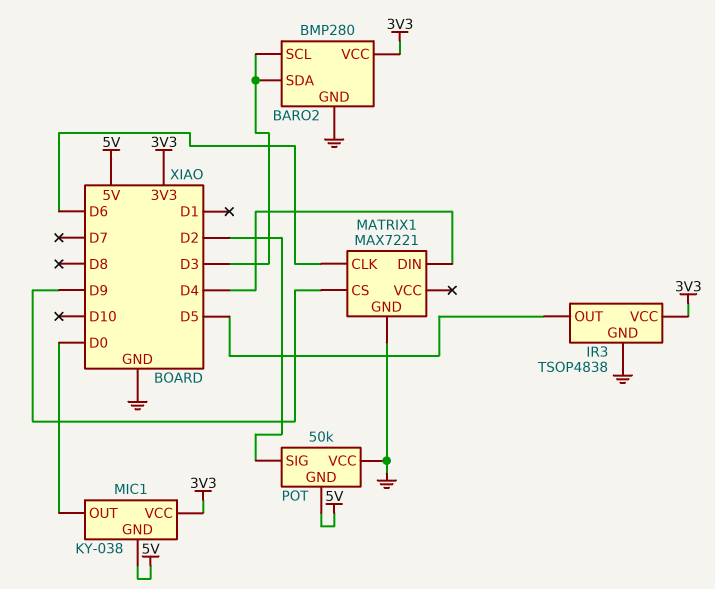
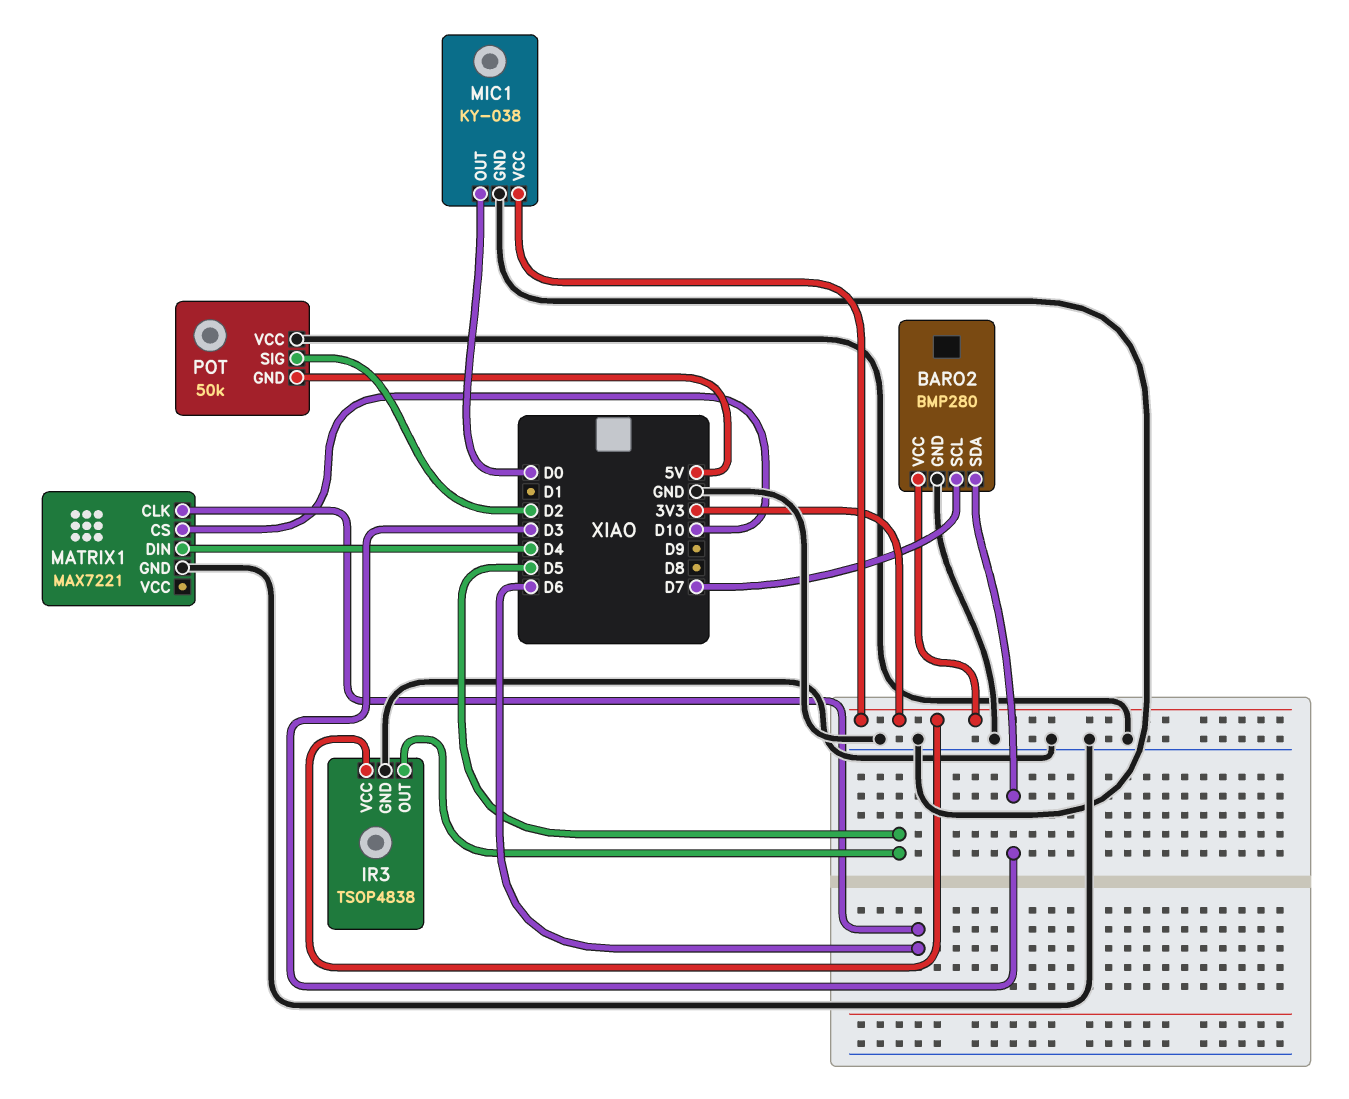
BARO2 pin SCL: D3 -> D7
MATRIX1 pin CS: D9 -> D10
MIC1 pin GND: 5V -> GND

